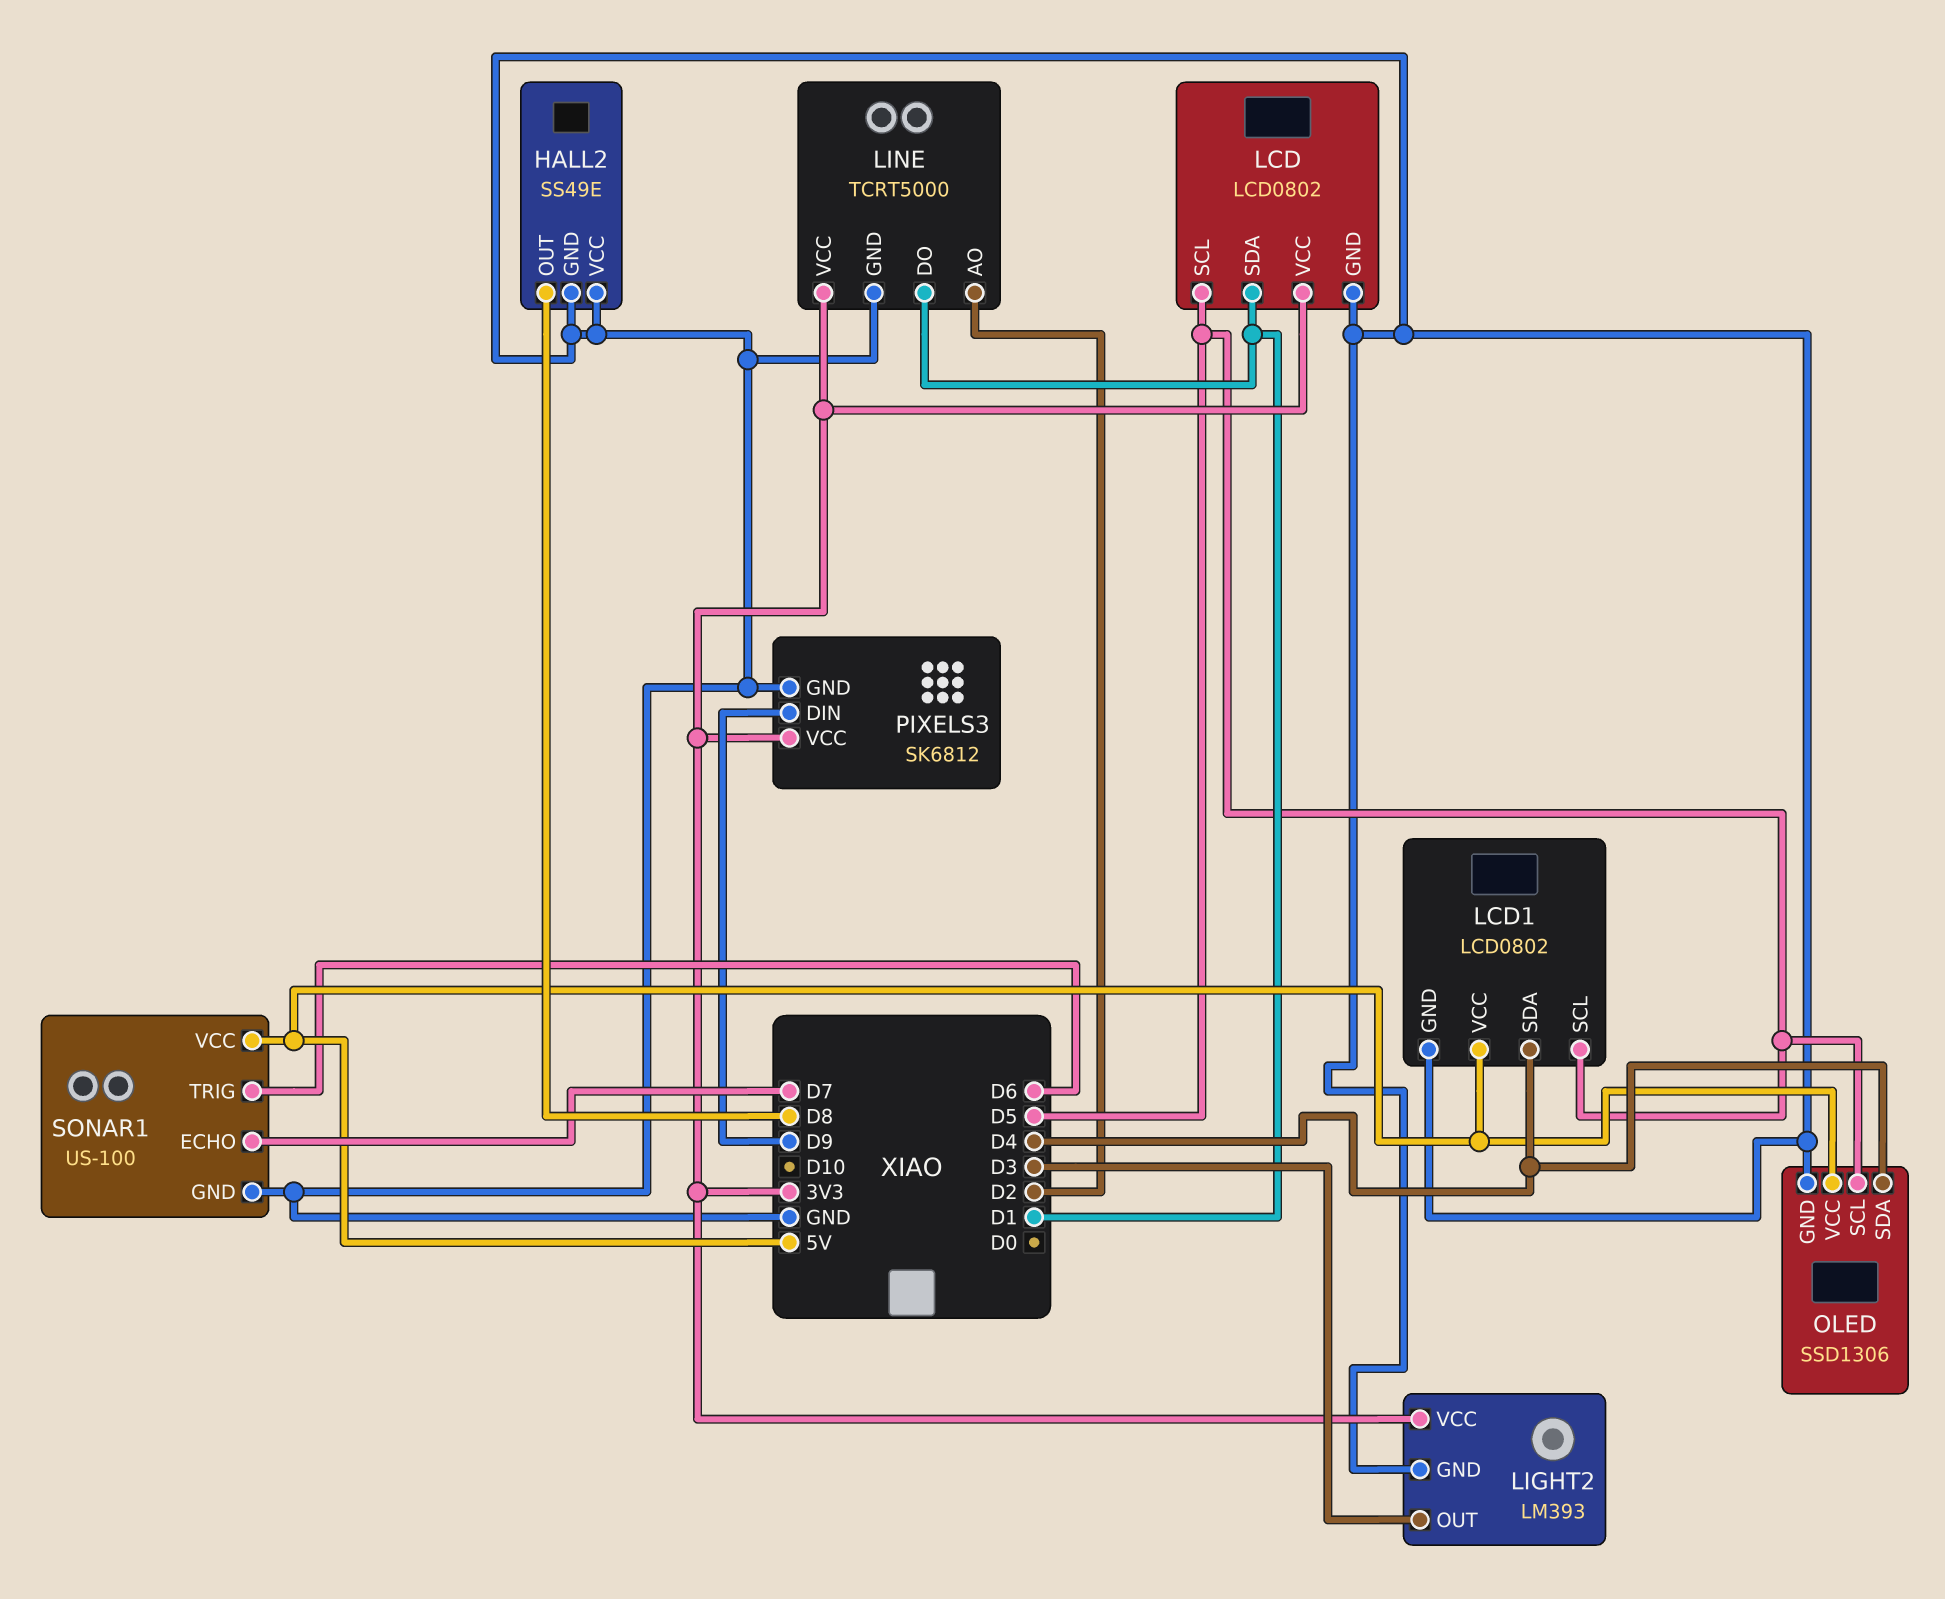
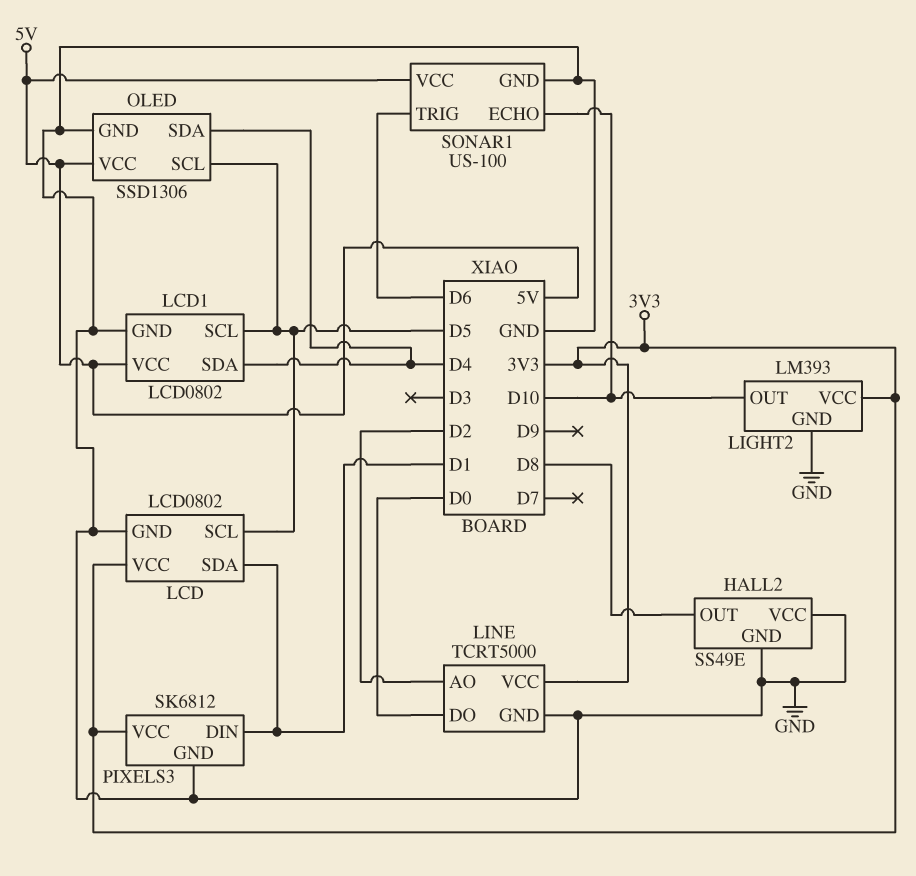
LIGHT2 pin OUT: D3 -> D10
LINE pin DO: D1 -> D0
PIXELS3 pin DIN: D9 -> D1
SONAR1 pin ECHO: D7 -> D10

